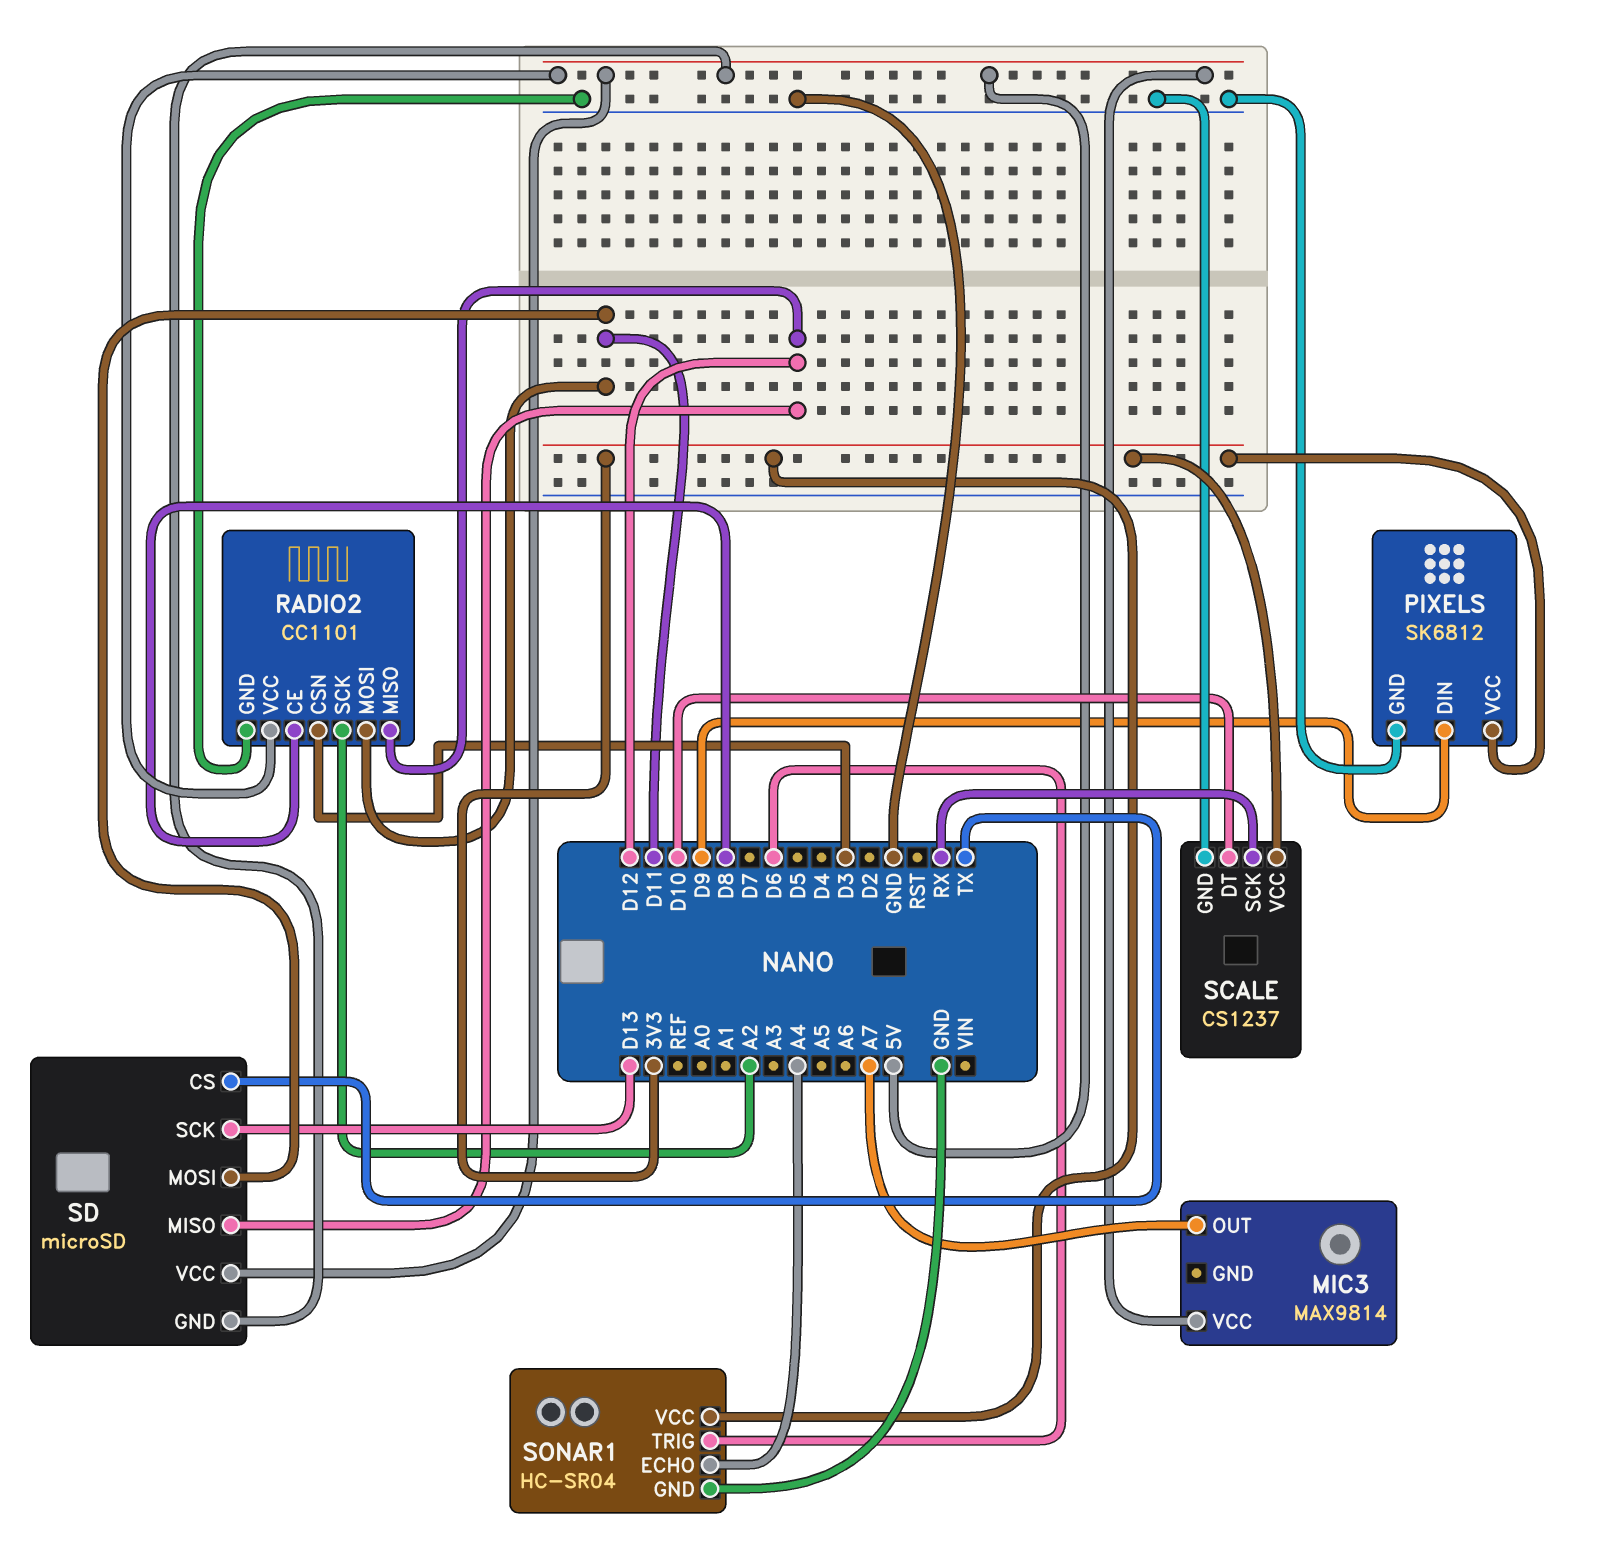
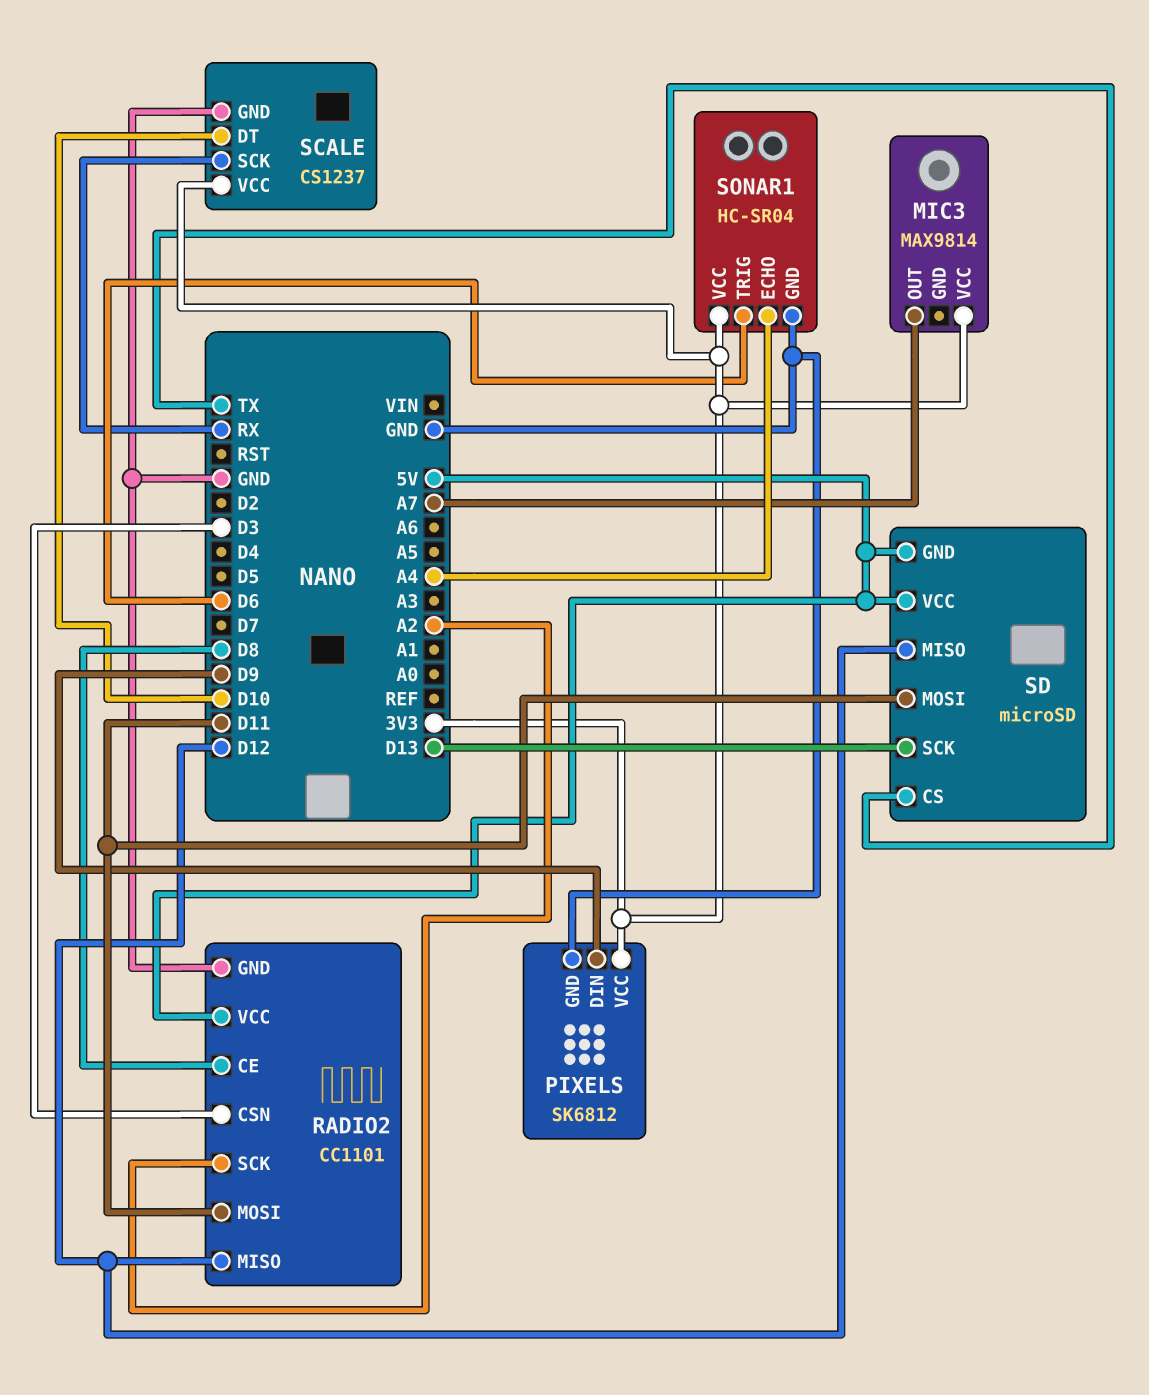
MIC3 pin VCC: 5V -> 3V3

